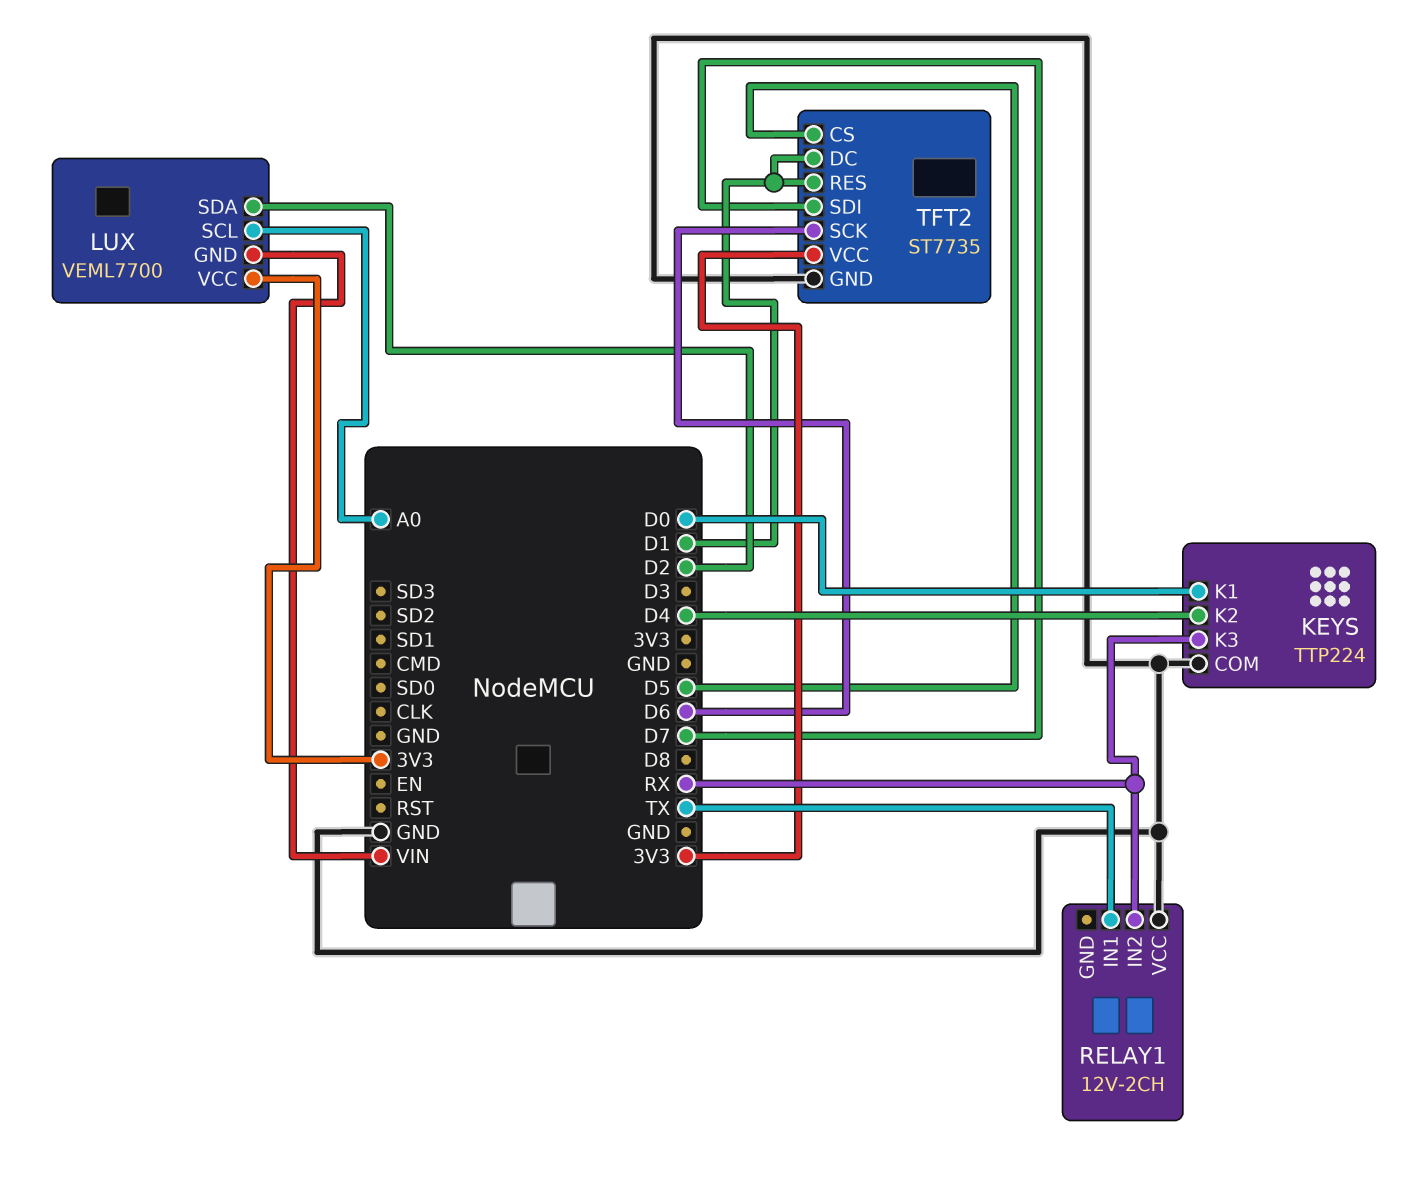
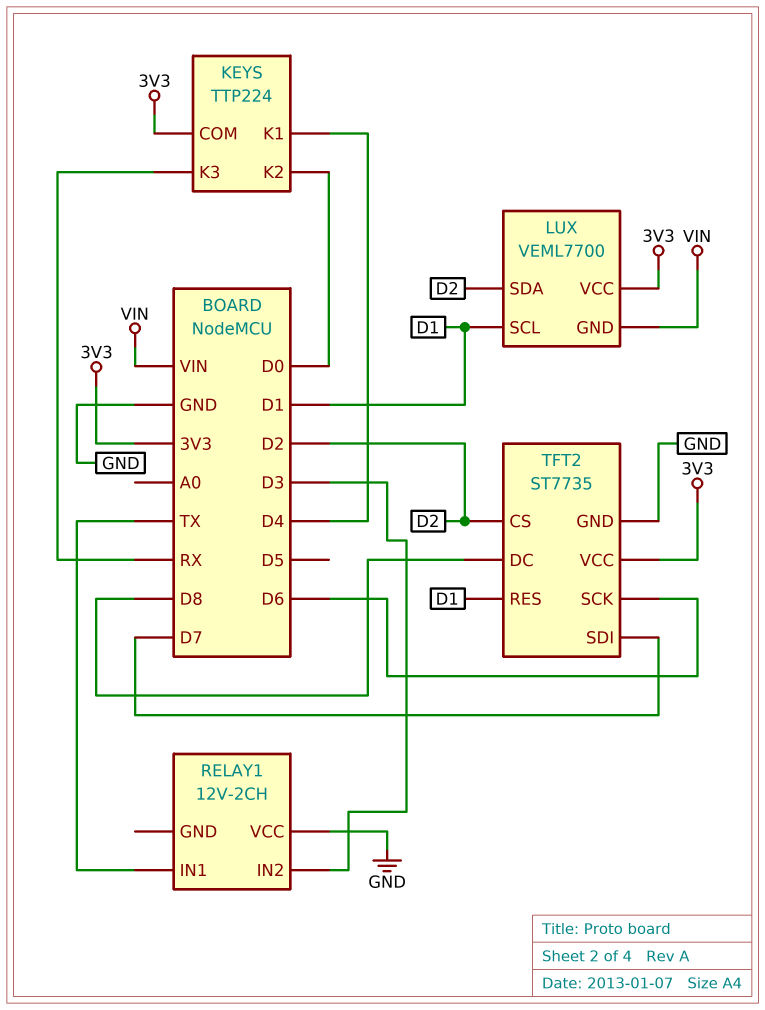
KEYS pin COM: GND -> 3V3
KEYS pin K1: D0 -> D4
KEYS pin K2: D4 -> D0
LUX pin SCL: A0 -> D1
RELAY1 pin IN2: RX -> D3
TFT2 pin CS: D5 -> D2
TFT2 pin DC: D1 -> D8

